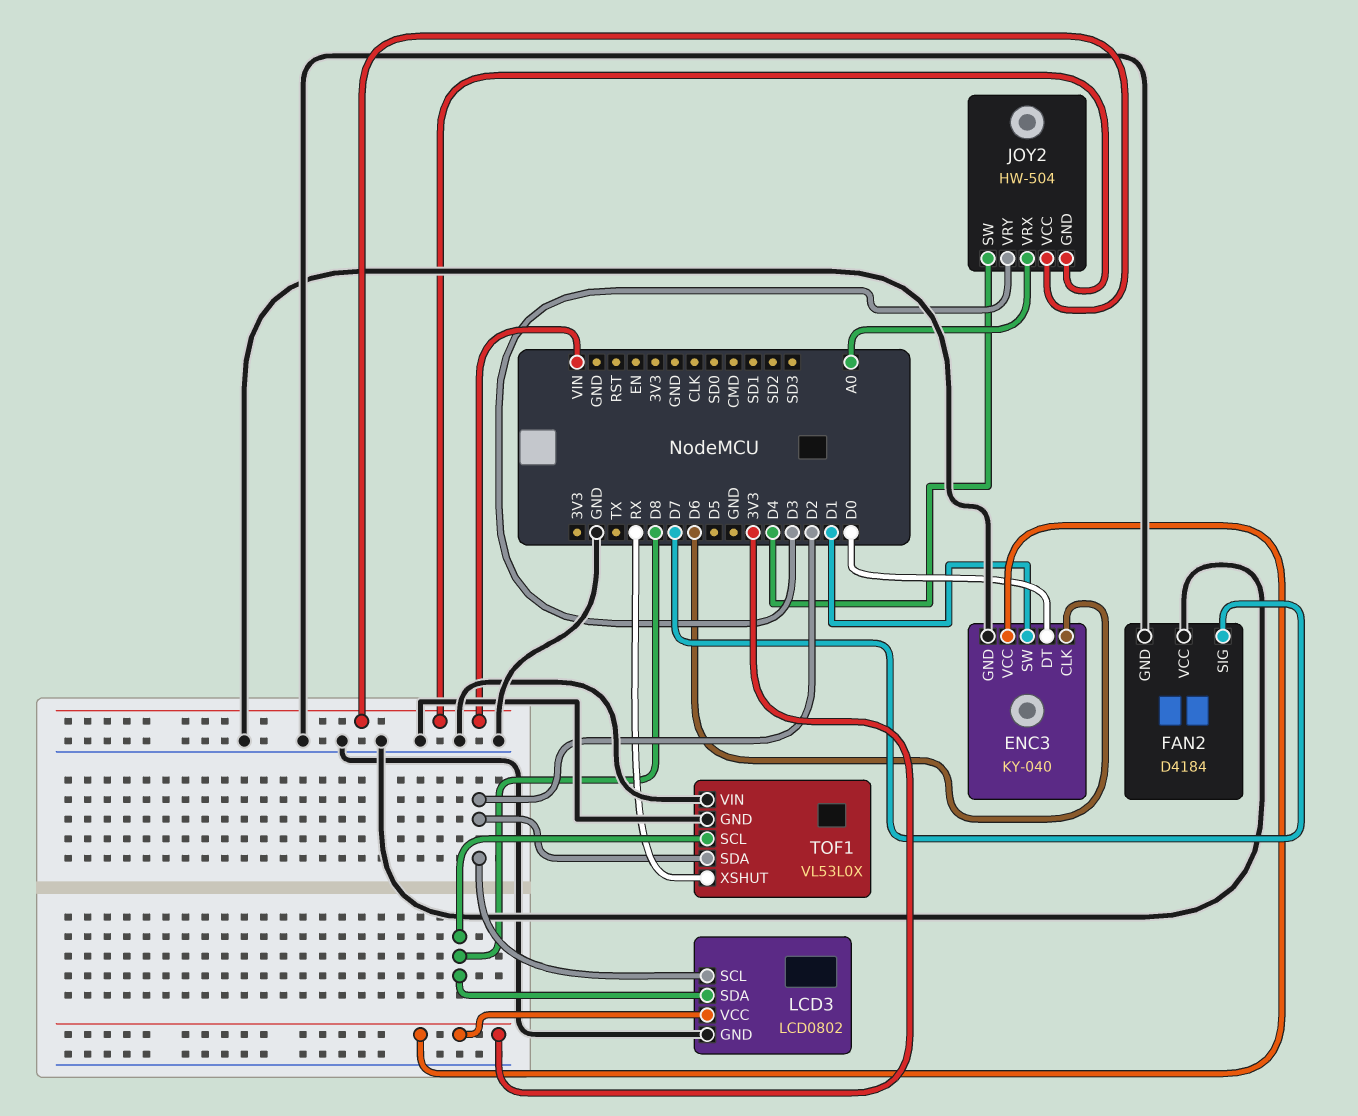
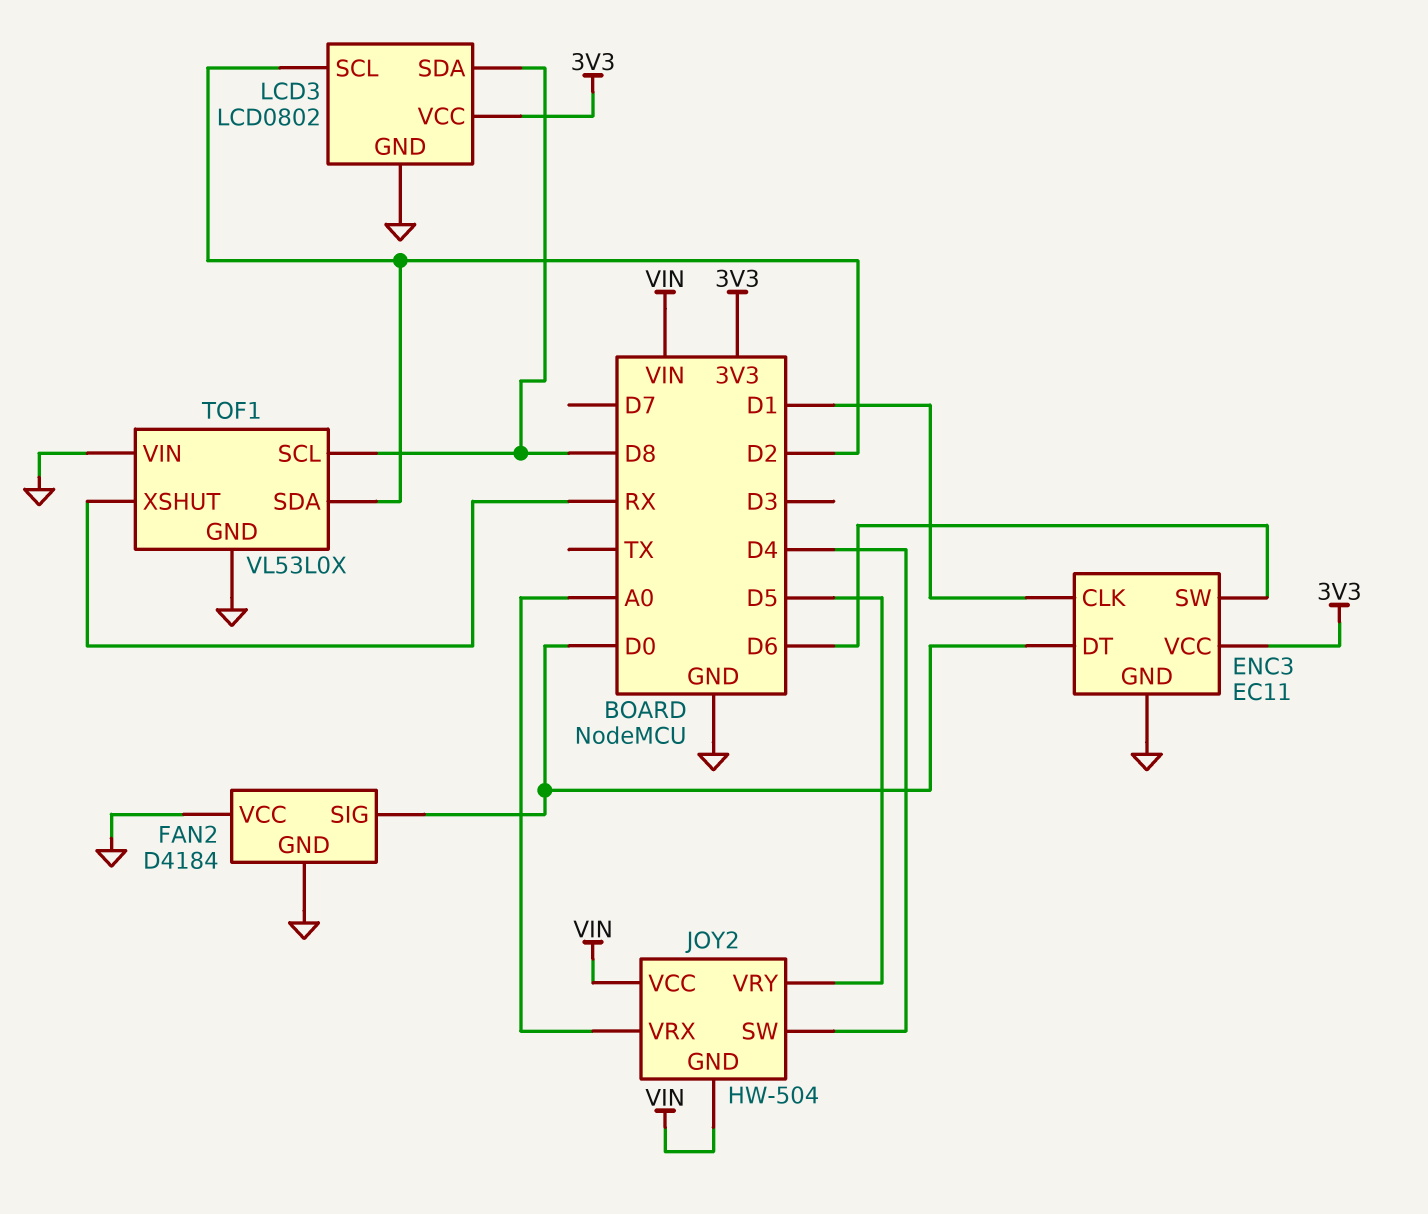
ENC3: KY-040 -> EC11
ENC3 pin CLK: D6 -> D1
ENC3 pin SW: D1 -> D6
FAN2 pin SIG: D7 -> D0
JOY2 pin VRY: D3 -> D5

